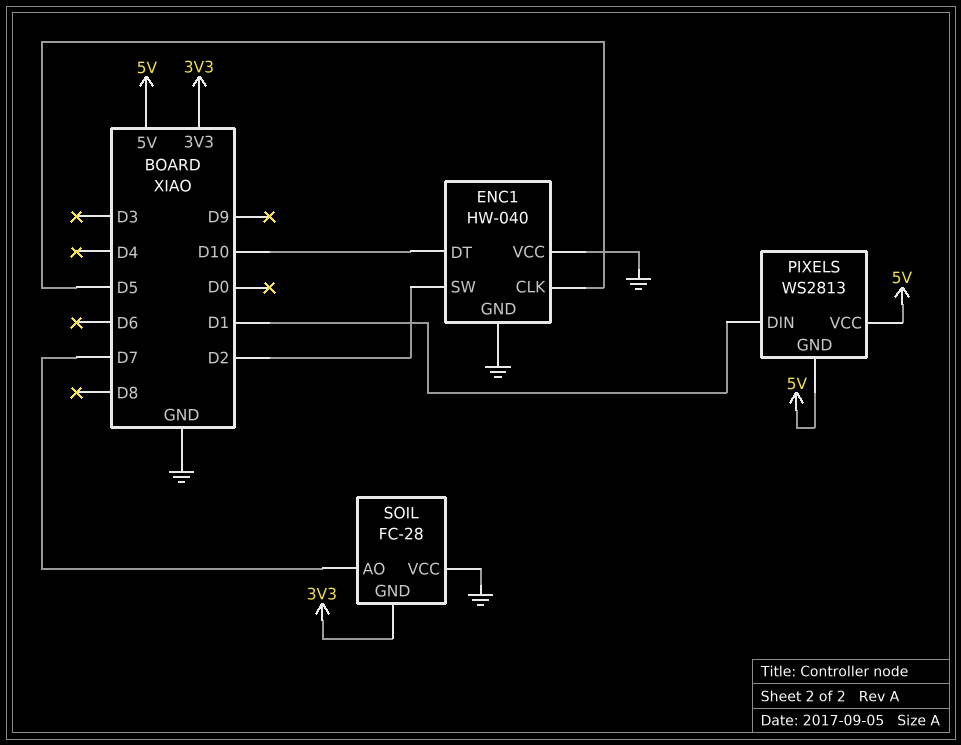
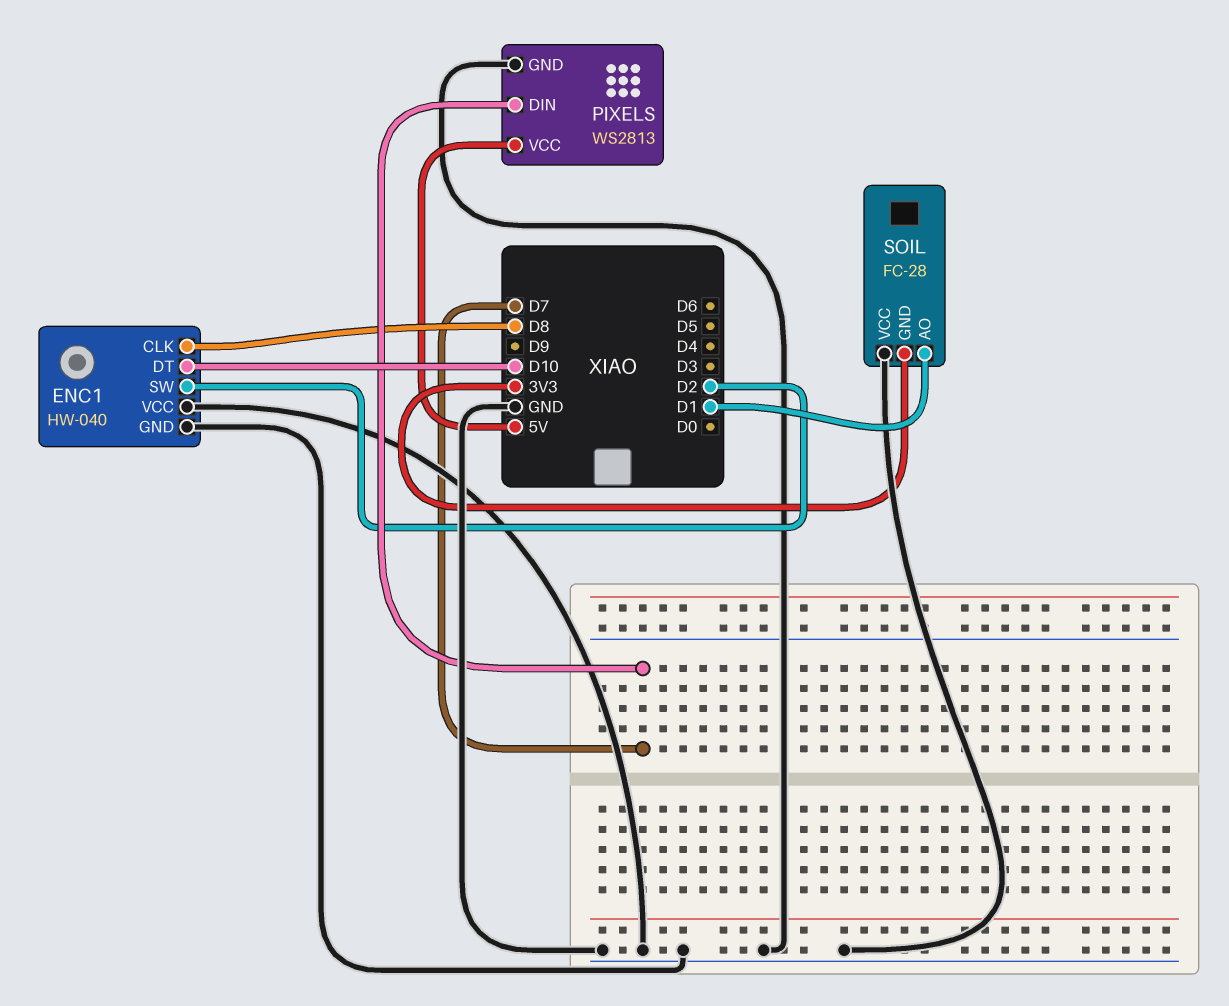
ENC1 pin CLK: D5 -> D8
PIXELS pin DIN: D1 -> D7
PIXELS pin GND: 5V -> GND
SOIL pin AO: D7 -> D1

